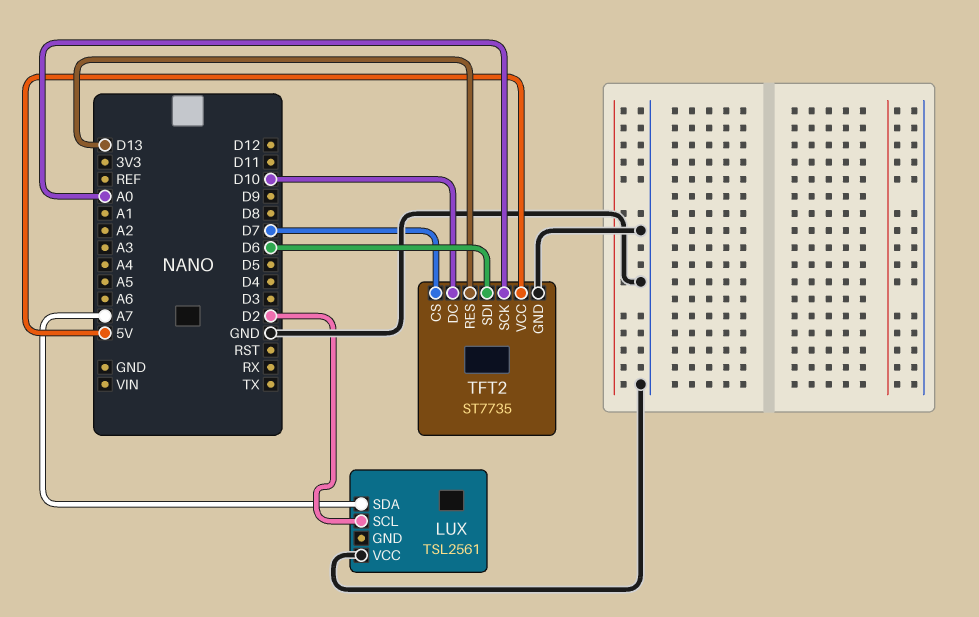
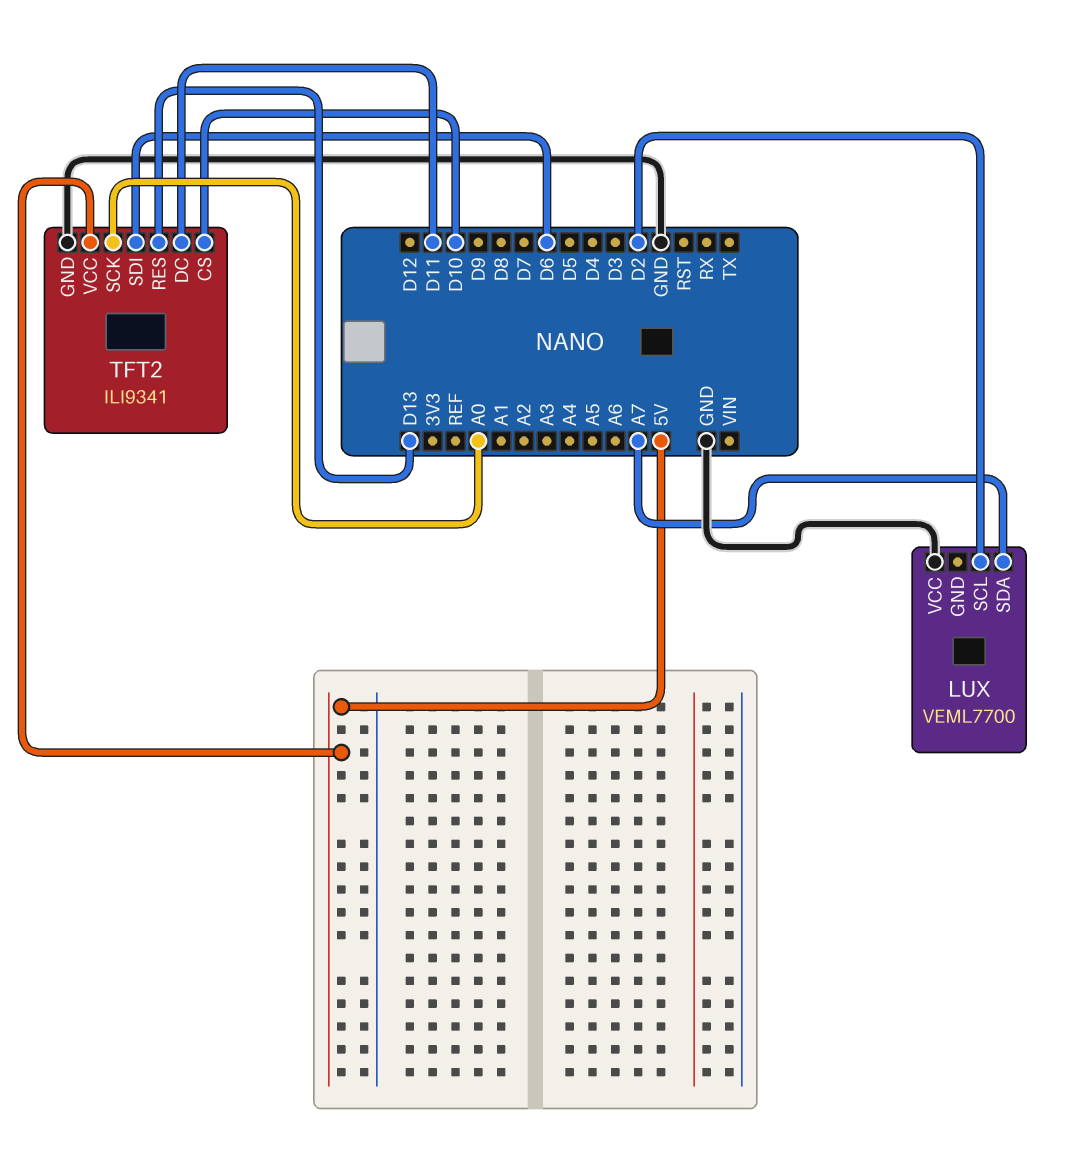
LUX: TSL2561 -> VEML7700
TFT2: ST7735 -> ILI9341
TFT2 pin CS: D7 -> D10
TFT2 pin DC: D10 -> D11

